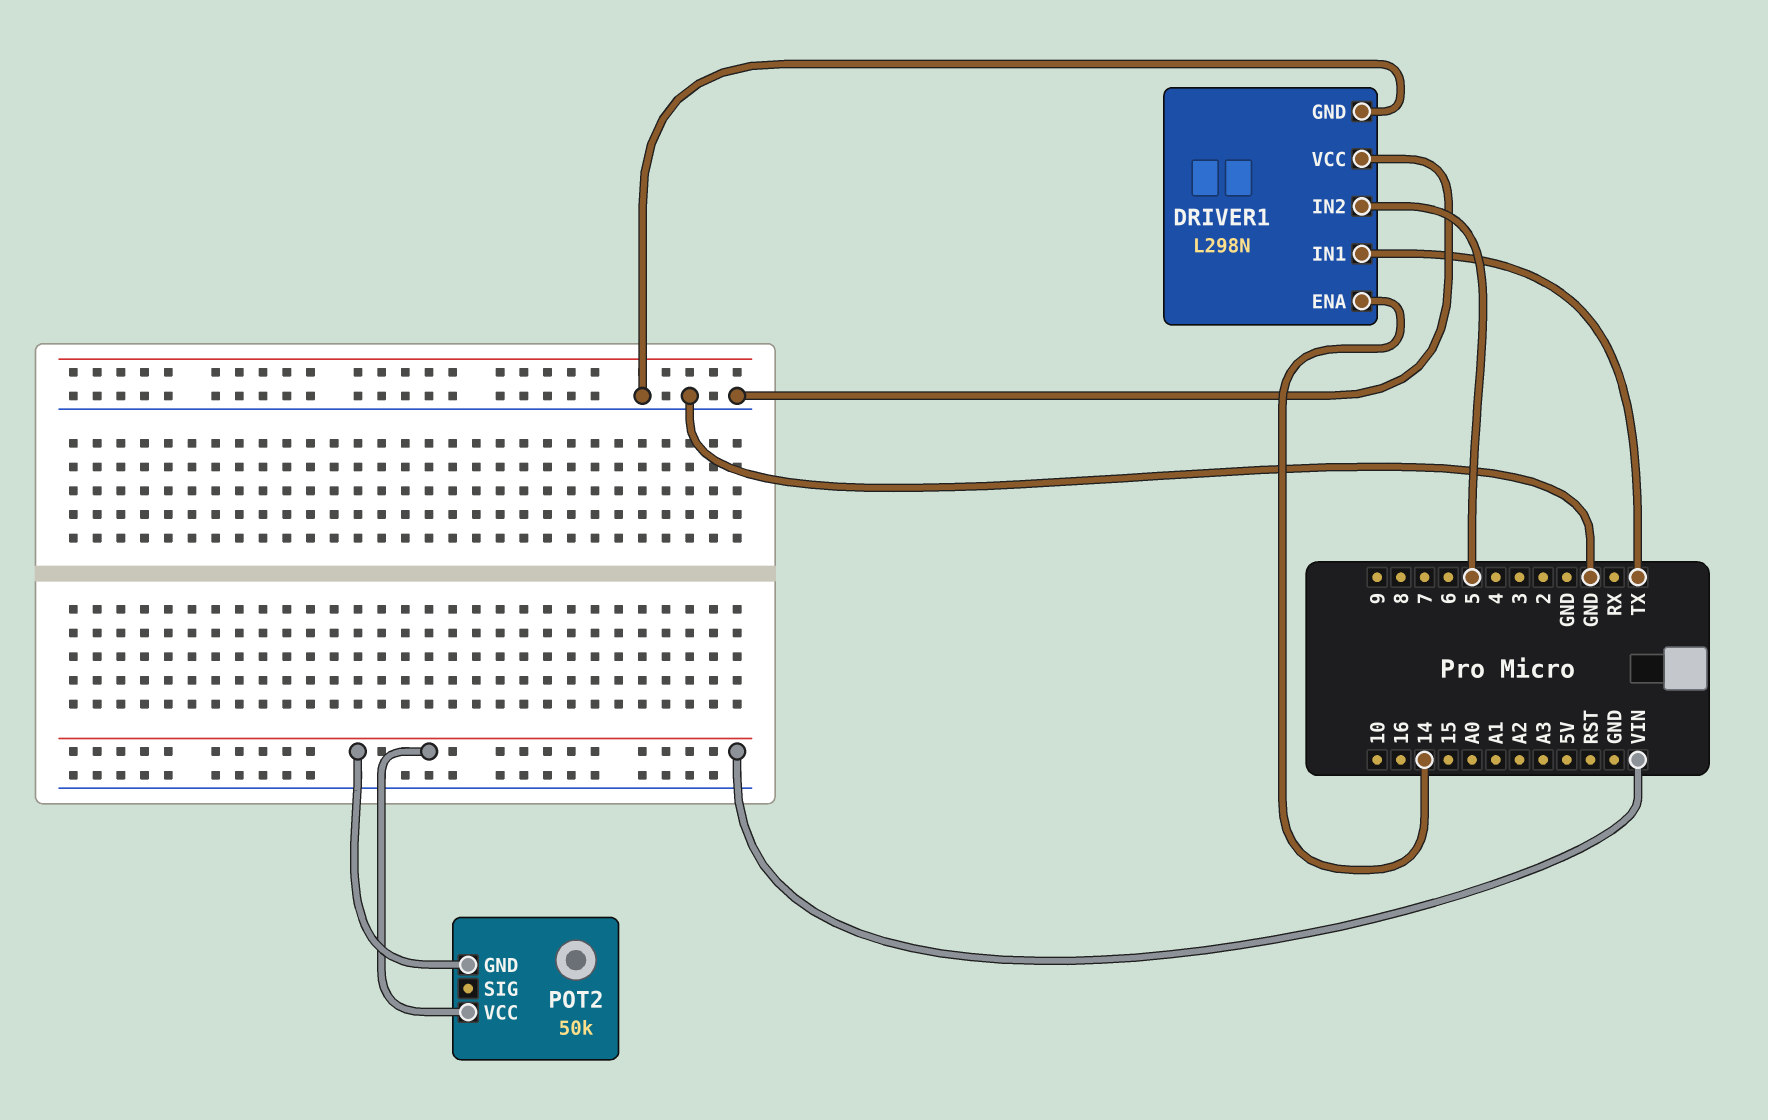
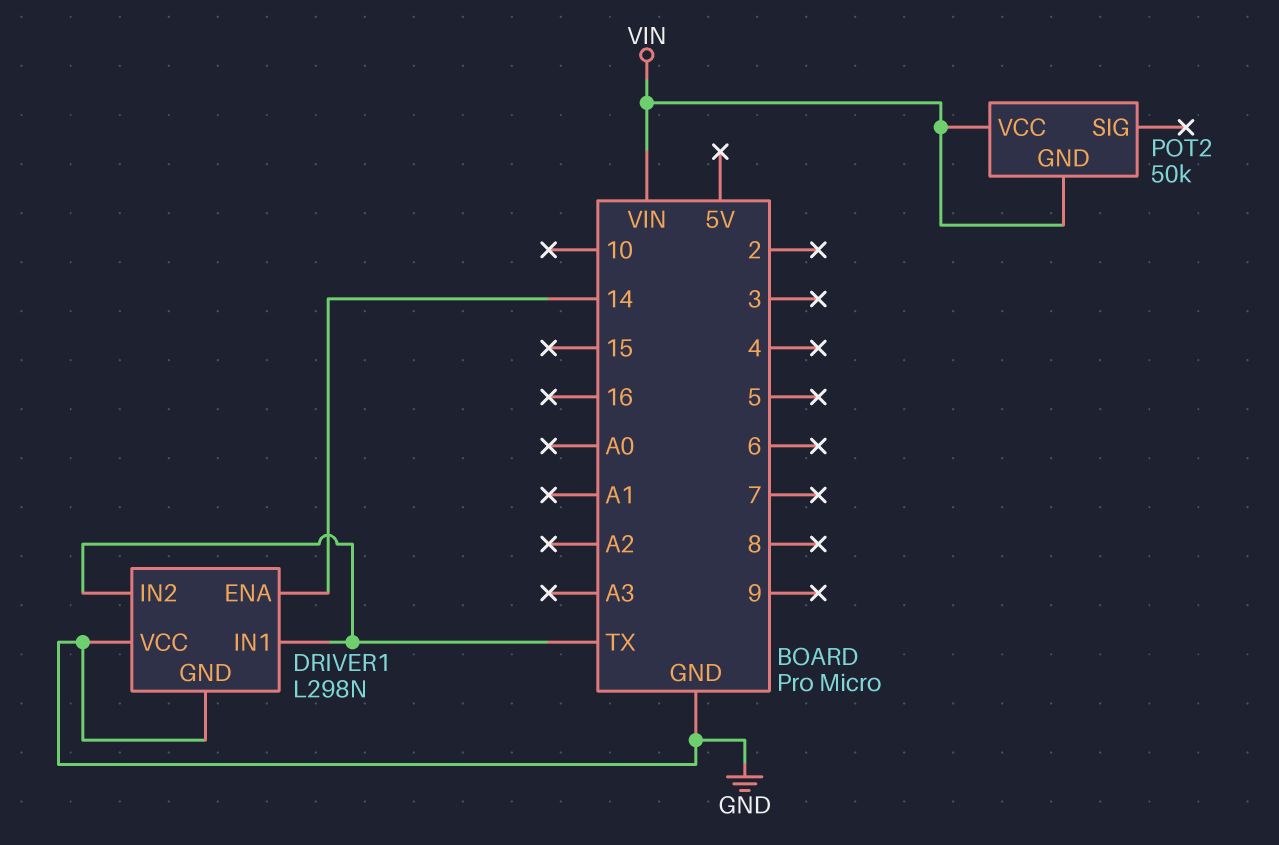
DRIVER1 pin IN2: 5 -> TX

